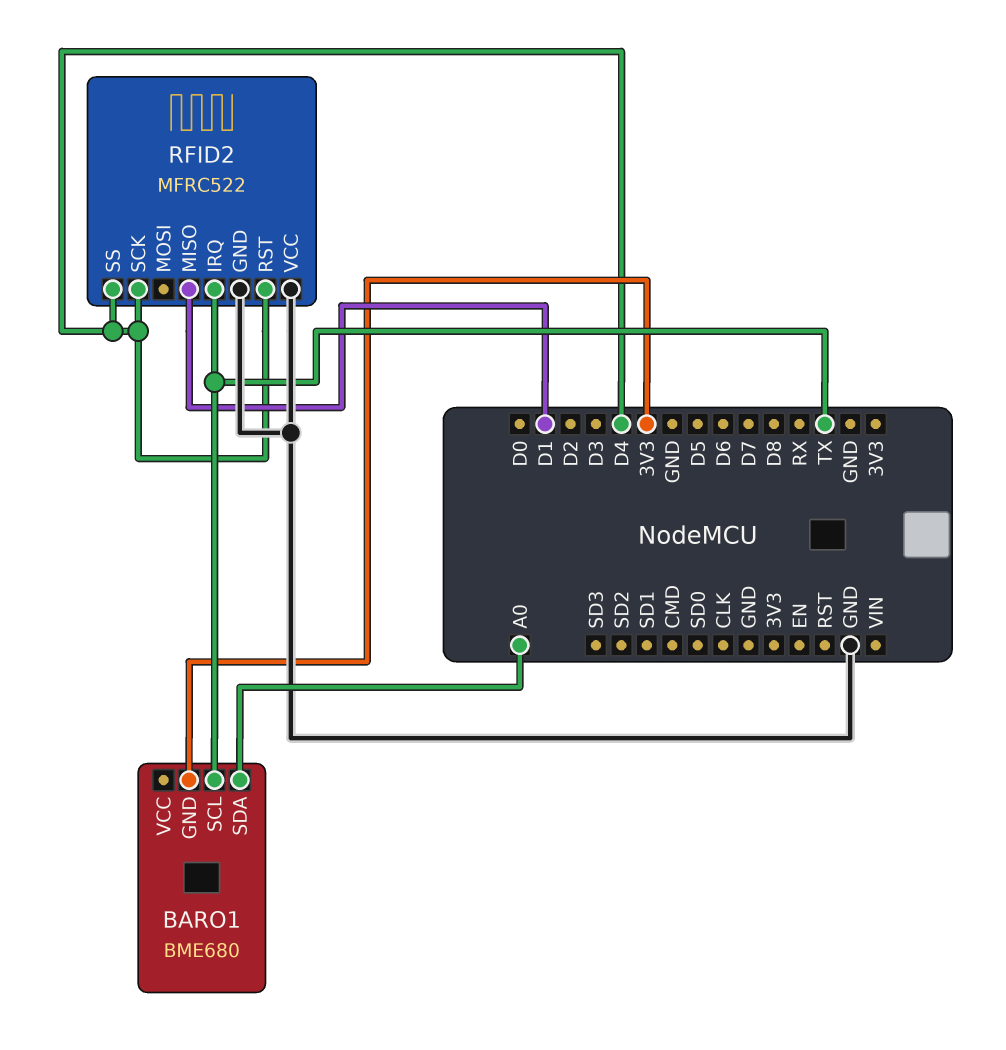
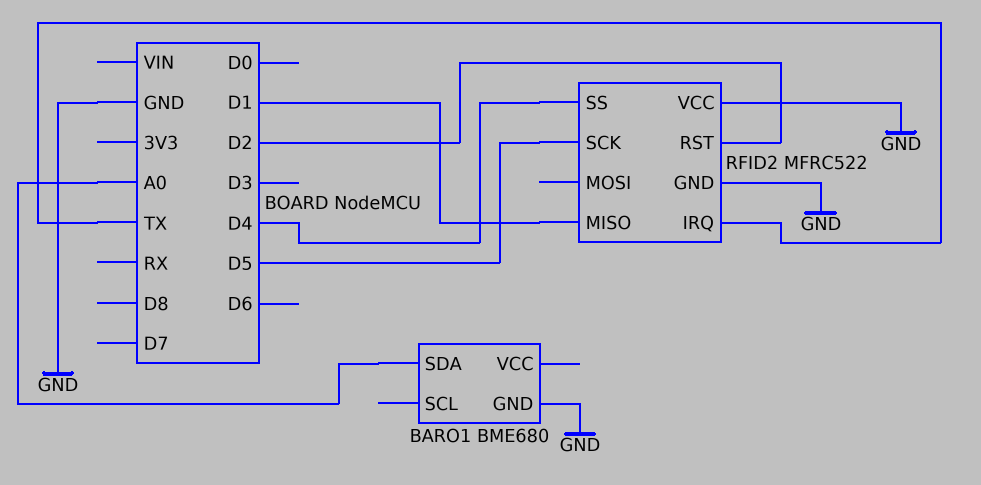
BARO1 pin GND: 3V3 -> GND
BARO1 pin SCL: TX -> none
RFID2 pin RST: D4 -> D2
RFID2 pin SCK: D4 -> D5

